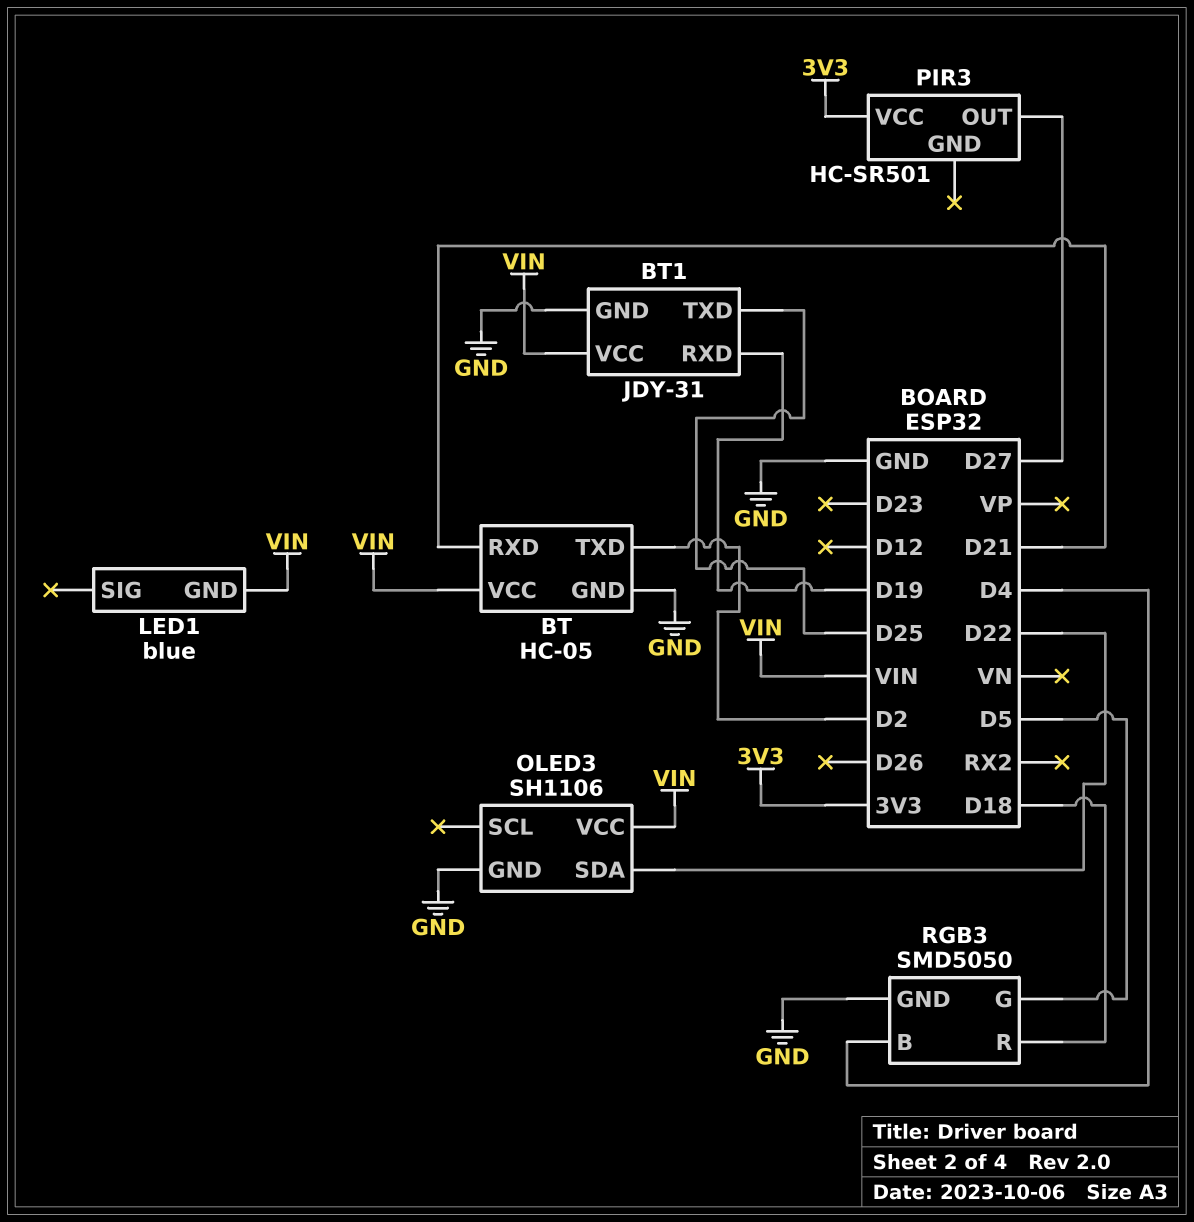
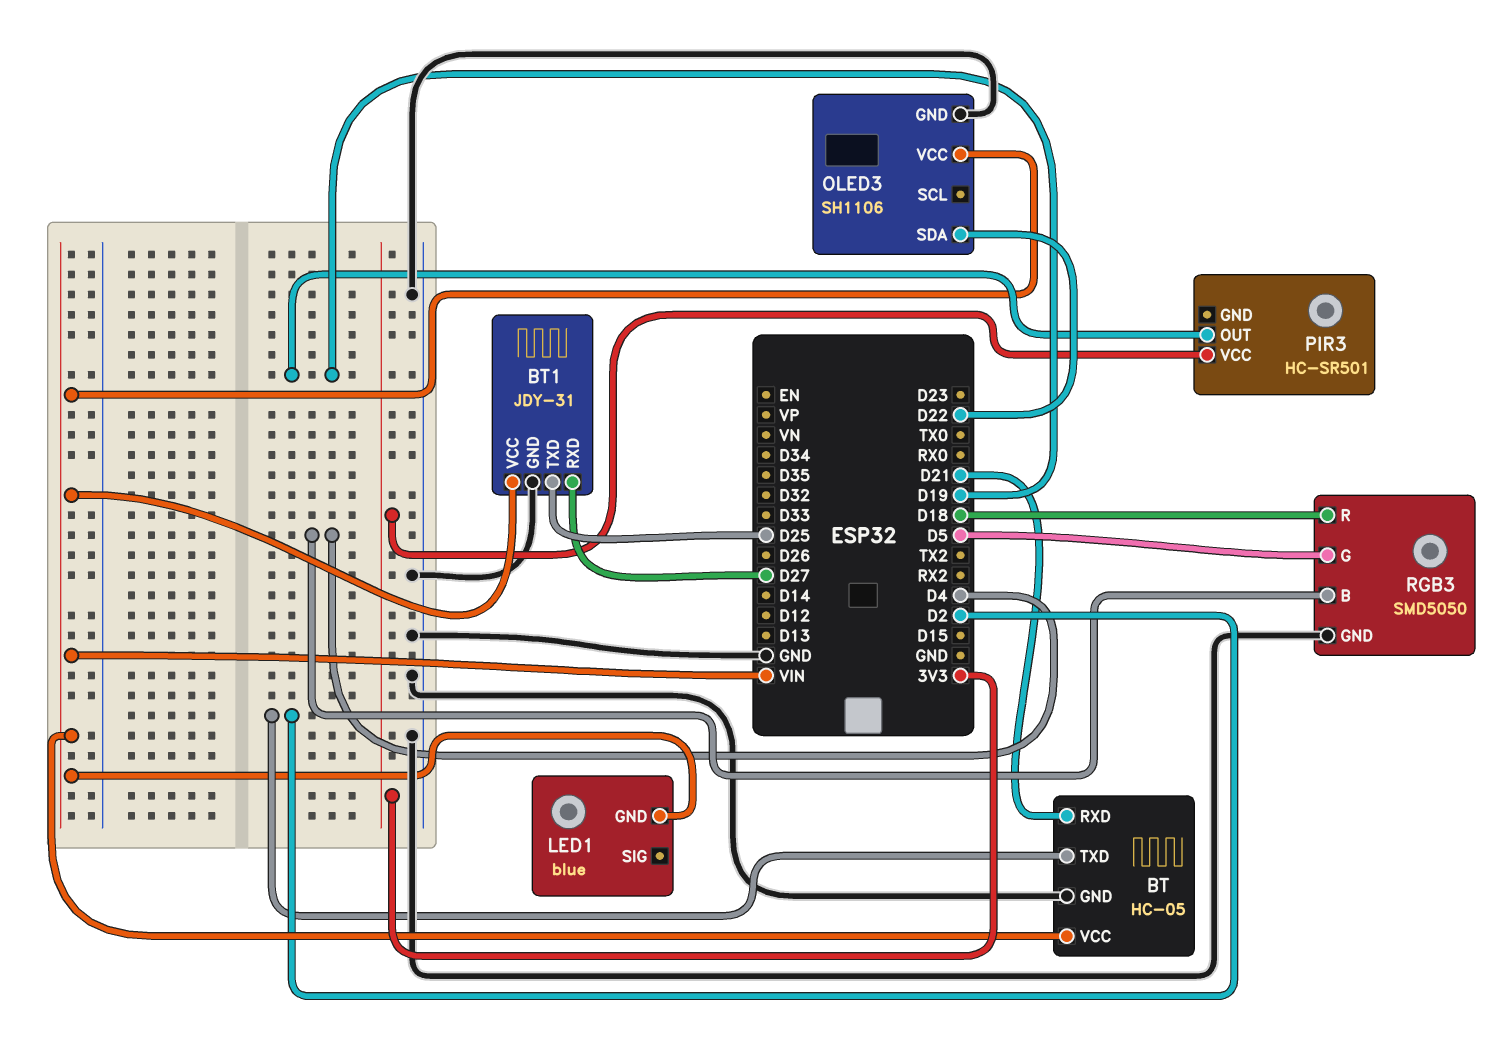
BT1 pin RXD: D19 -> D27
PIR3 pin OUT: D27 -> D19

